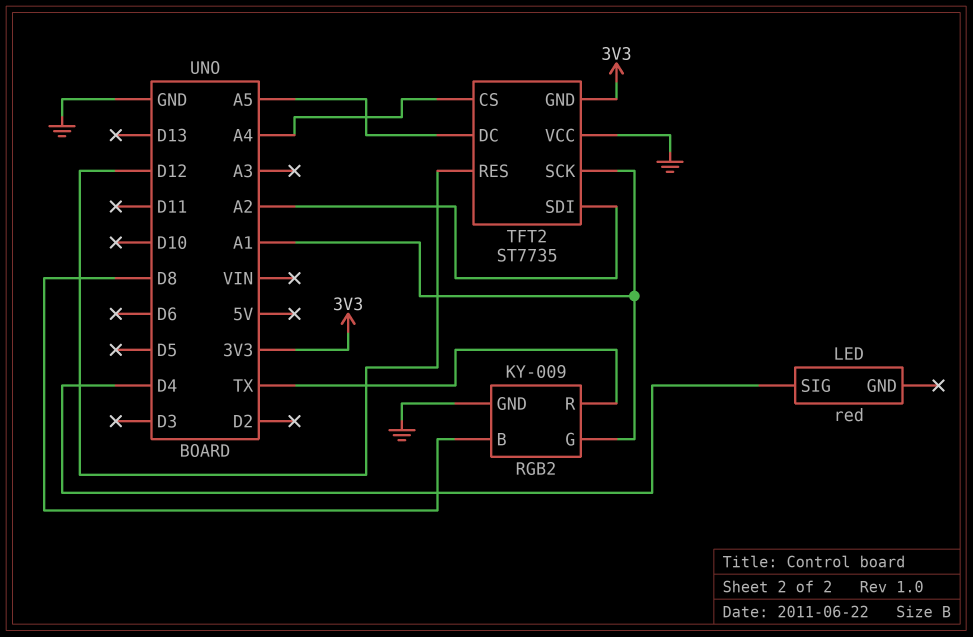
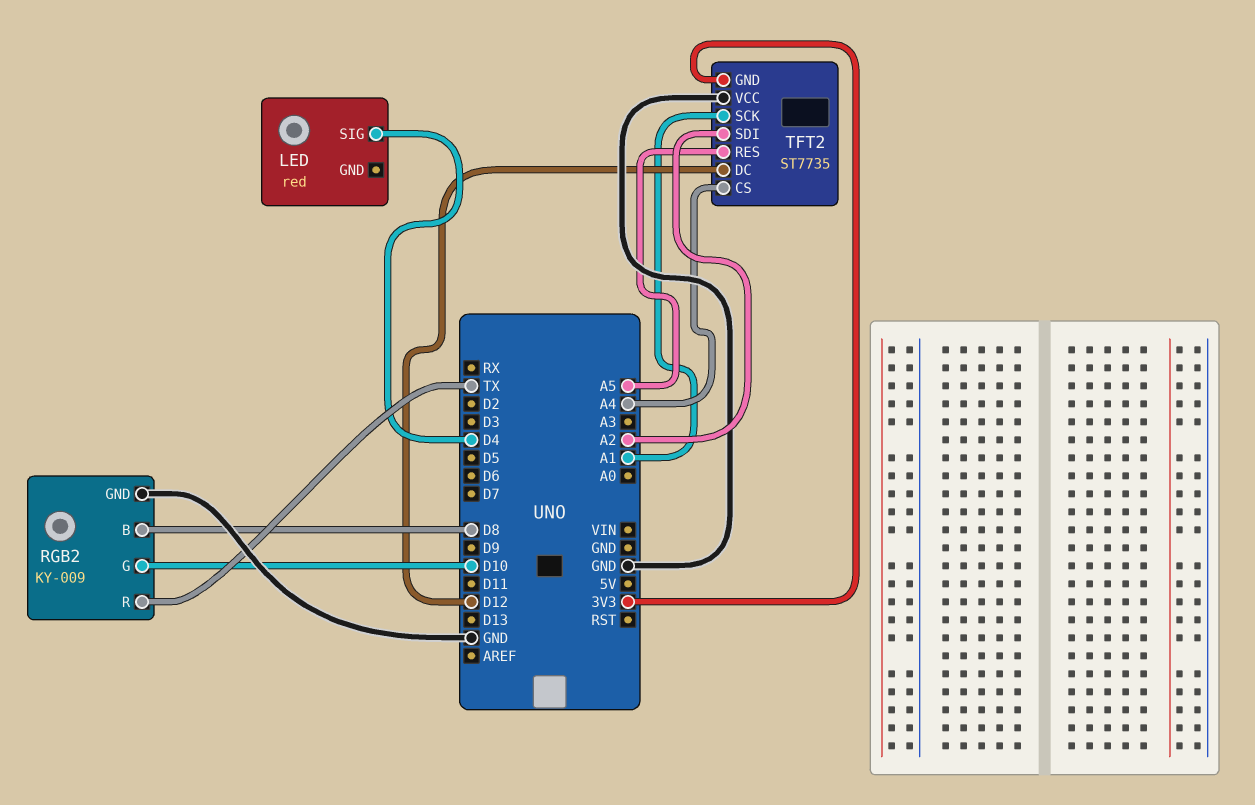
RGB2 pin G: A1 -> D10
TFT2 pin DC: A5 -> D12
TFT2 pin RES: D12 -> A5

